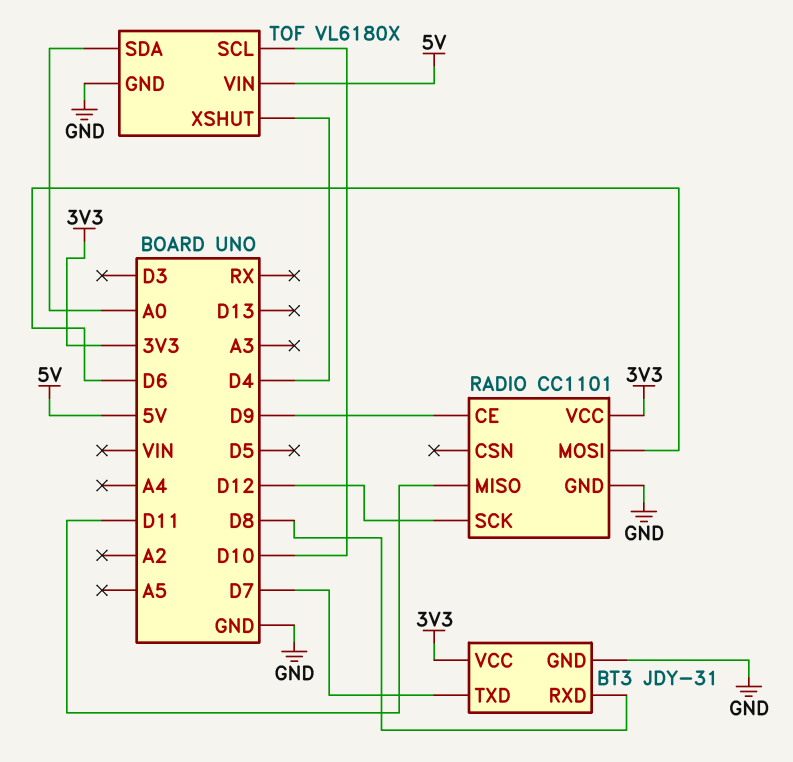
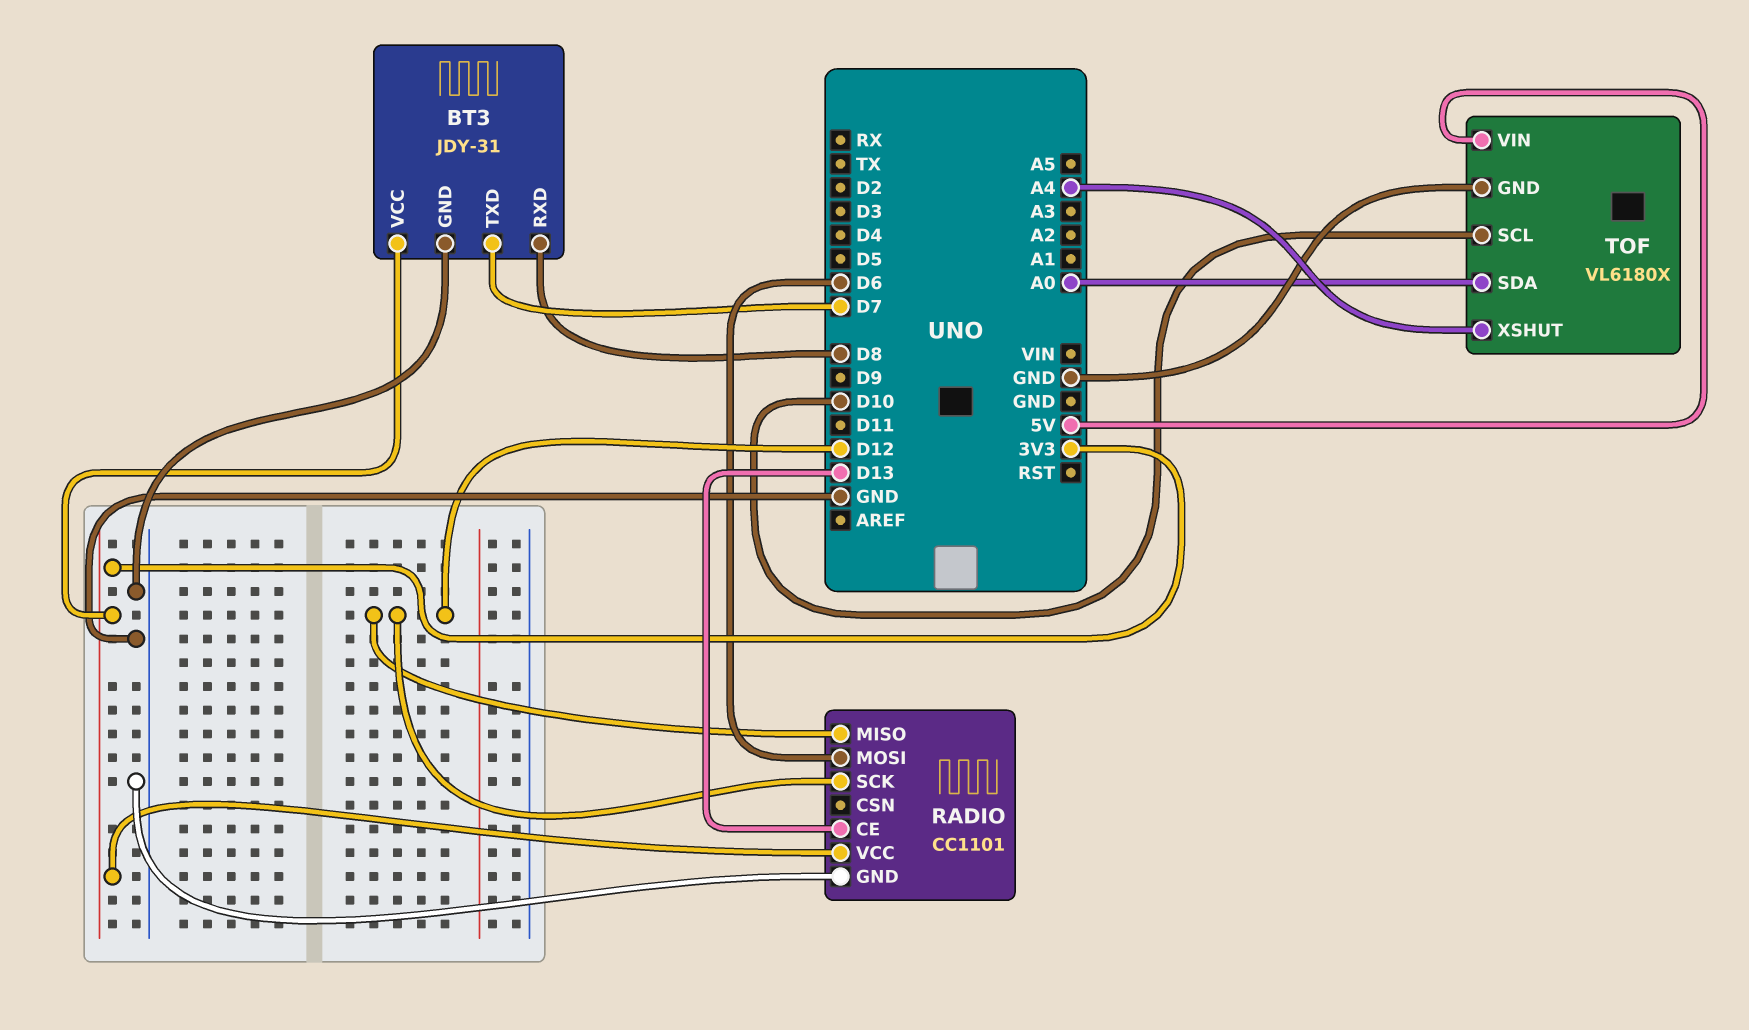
RADIO pin CE: D9 -> D13
RADIO pin MISO: D11 -> D12
TOF pin XSHUT: D4 -> A4

